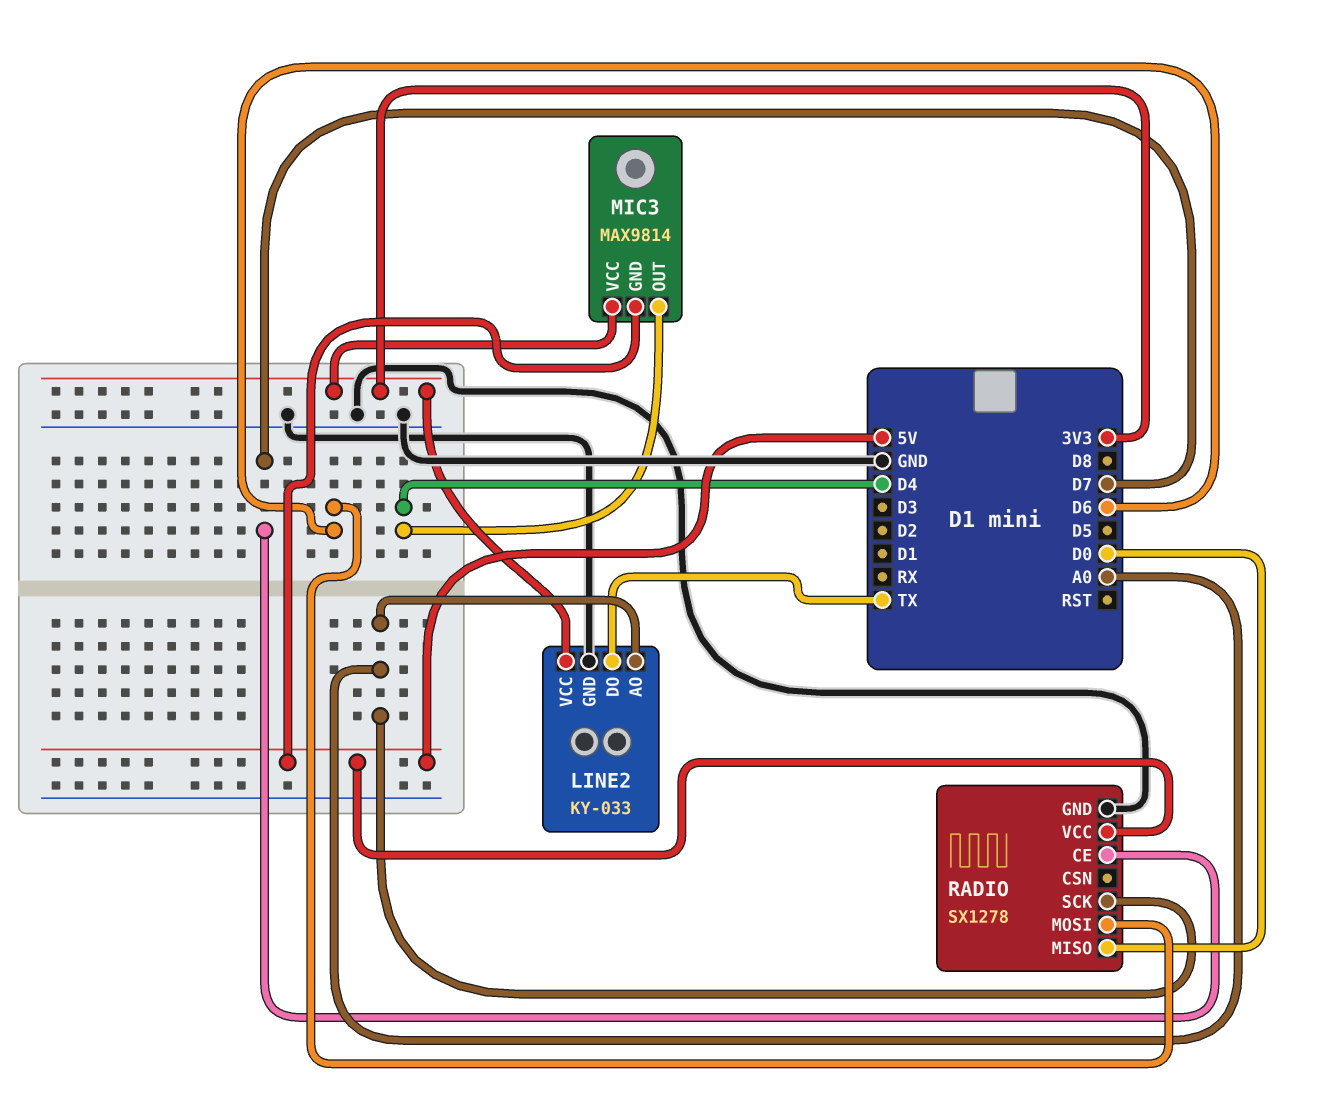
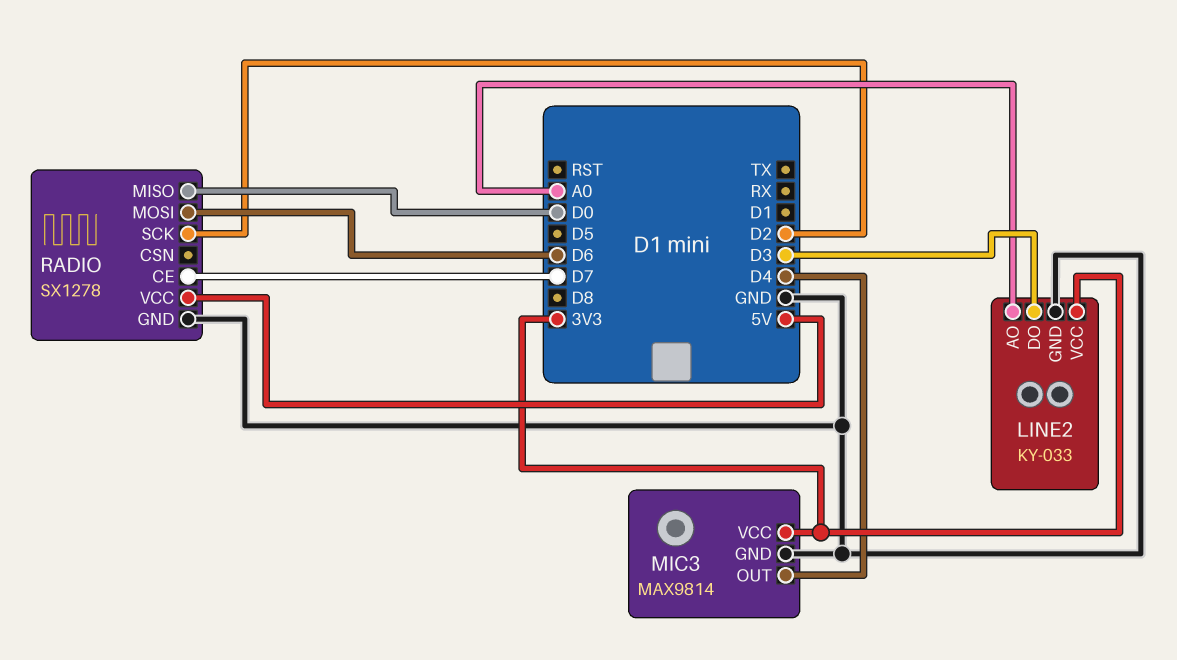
LINE2 pin DO: TX -> D3
MIC3 pin GND: 5V -> GND
RADIO pin SCK: A0 -> D2

